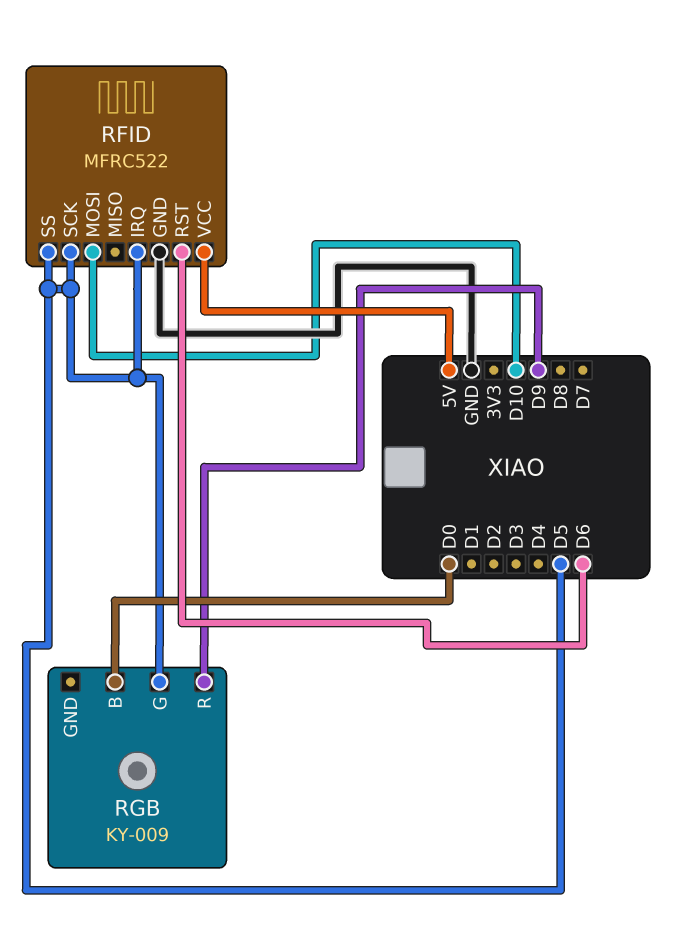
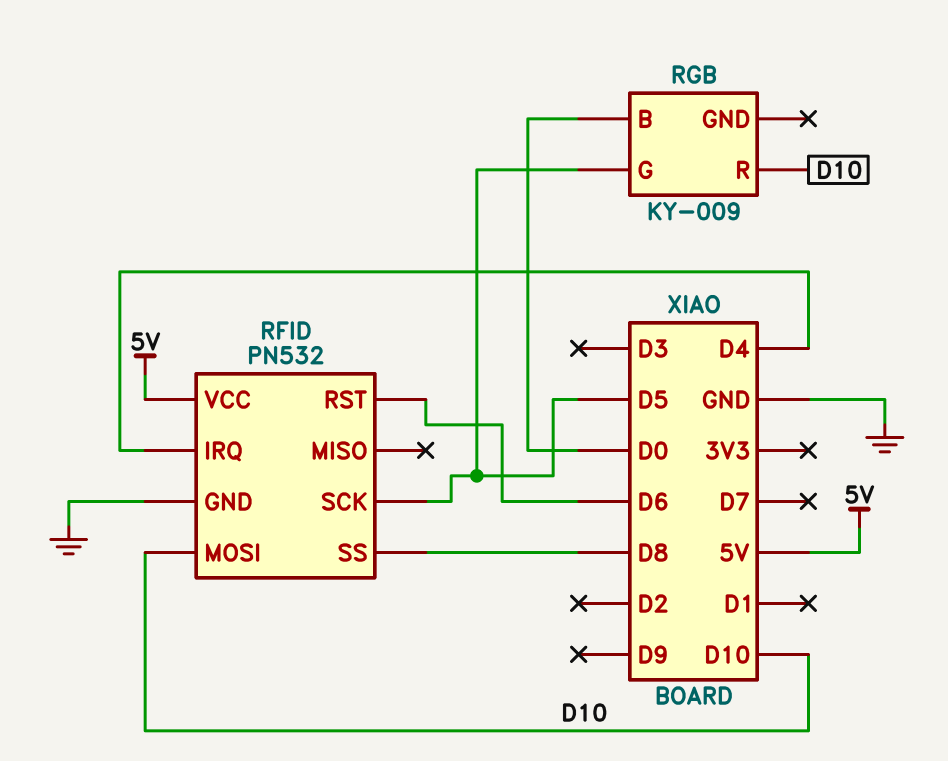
RFID: MFRC522 -> PN532
RFID pin IRQ: D5 -> D4
RFID pin SS: D5 -> D8
RGB pin R: D9 -> D10

